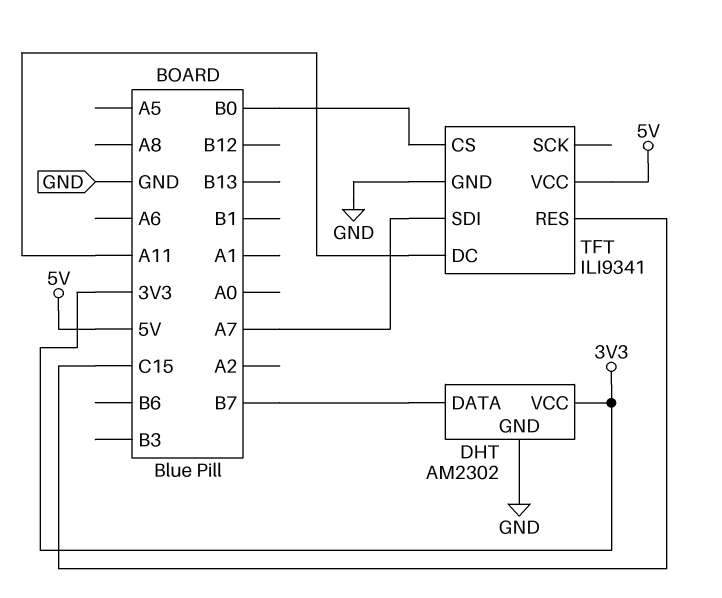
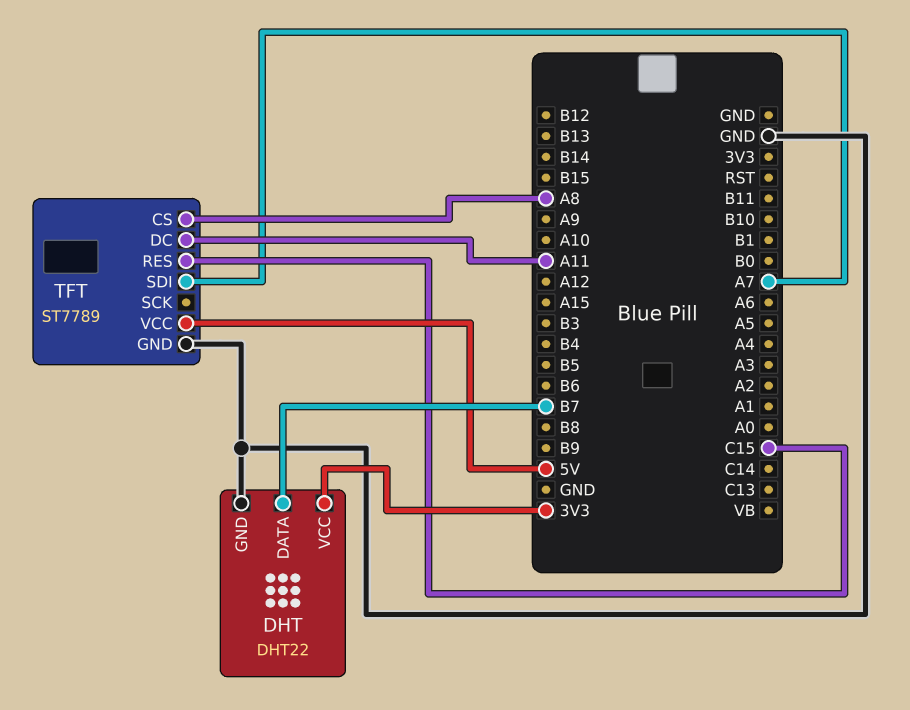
DHT: AM2302 -> DHT22
TFT: ILI9341 -> ST7789
TFT pin CS: B0 -> A8

